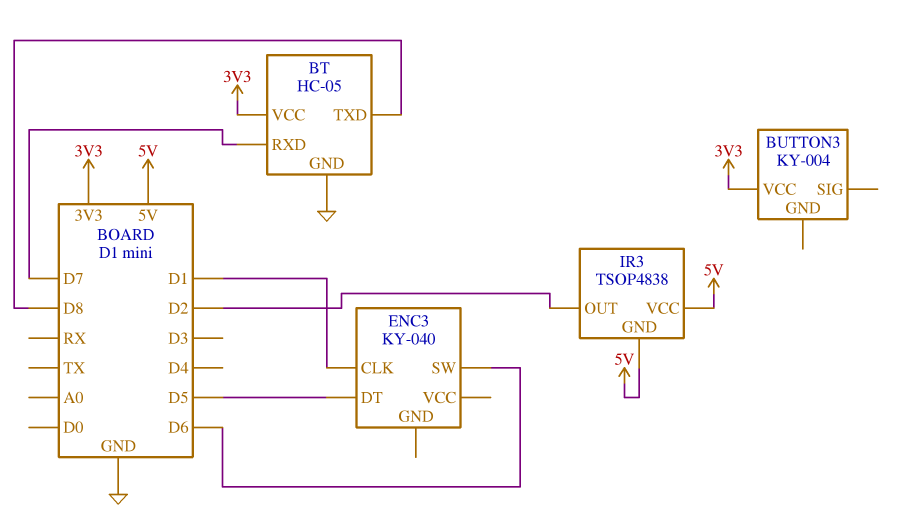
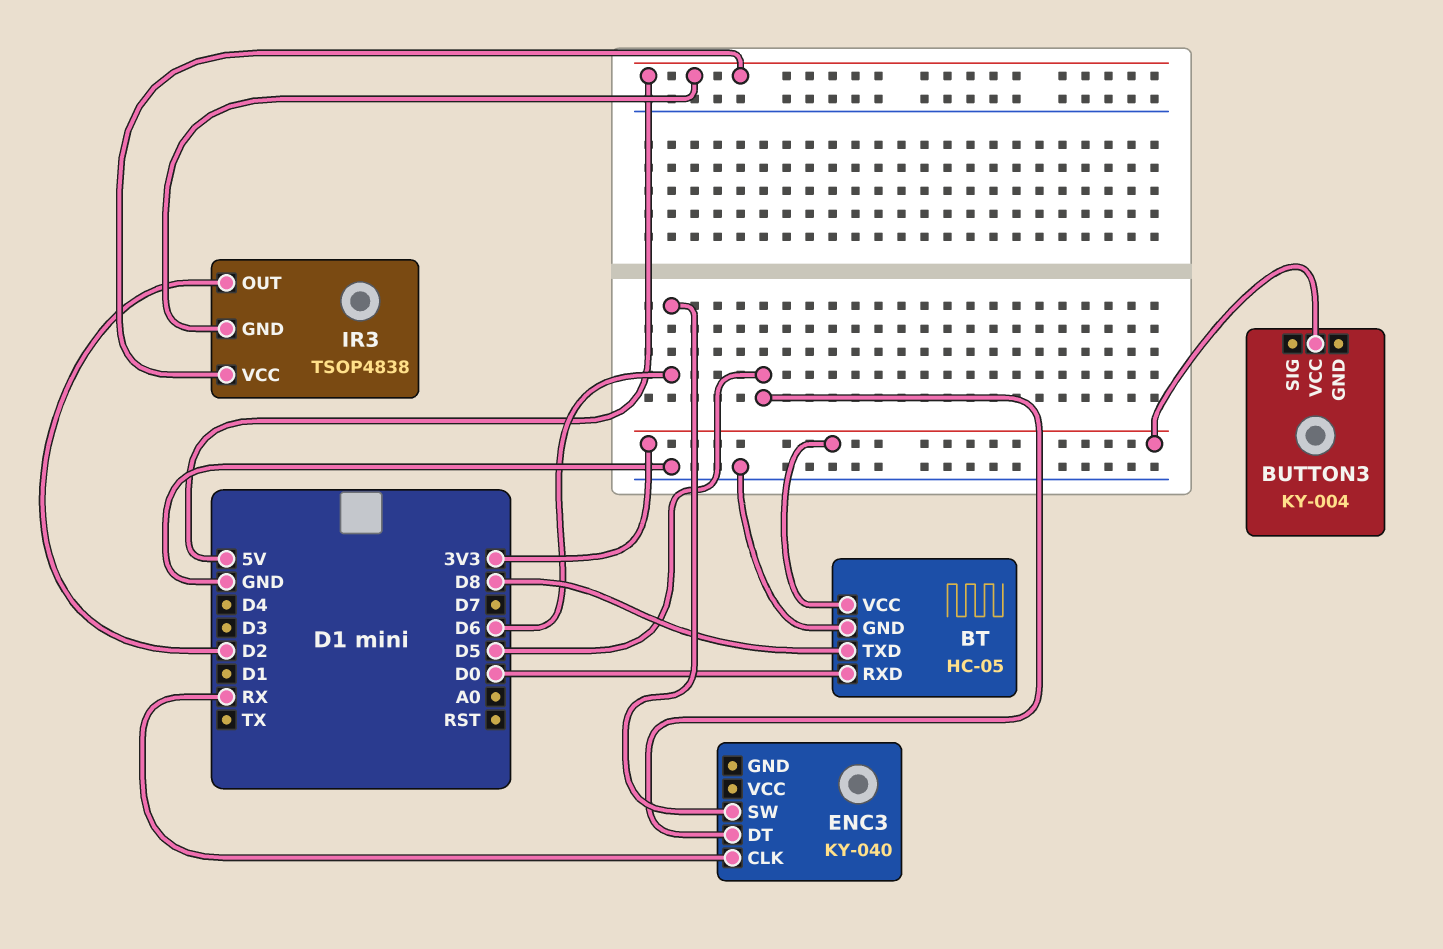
BT pin RXD: D7 -> D0
ENC3 pin CLK: D1 -> RX

